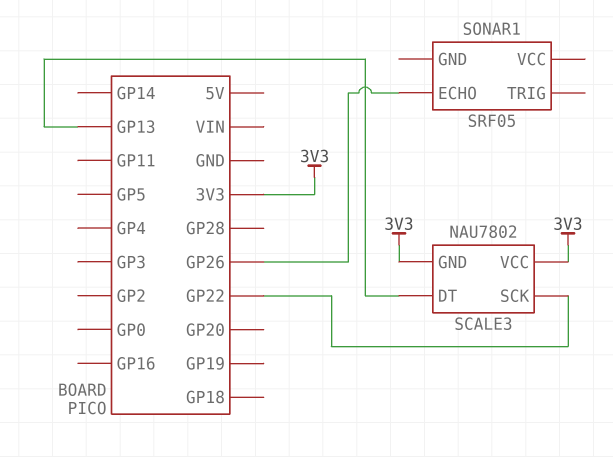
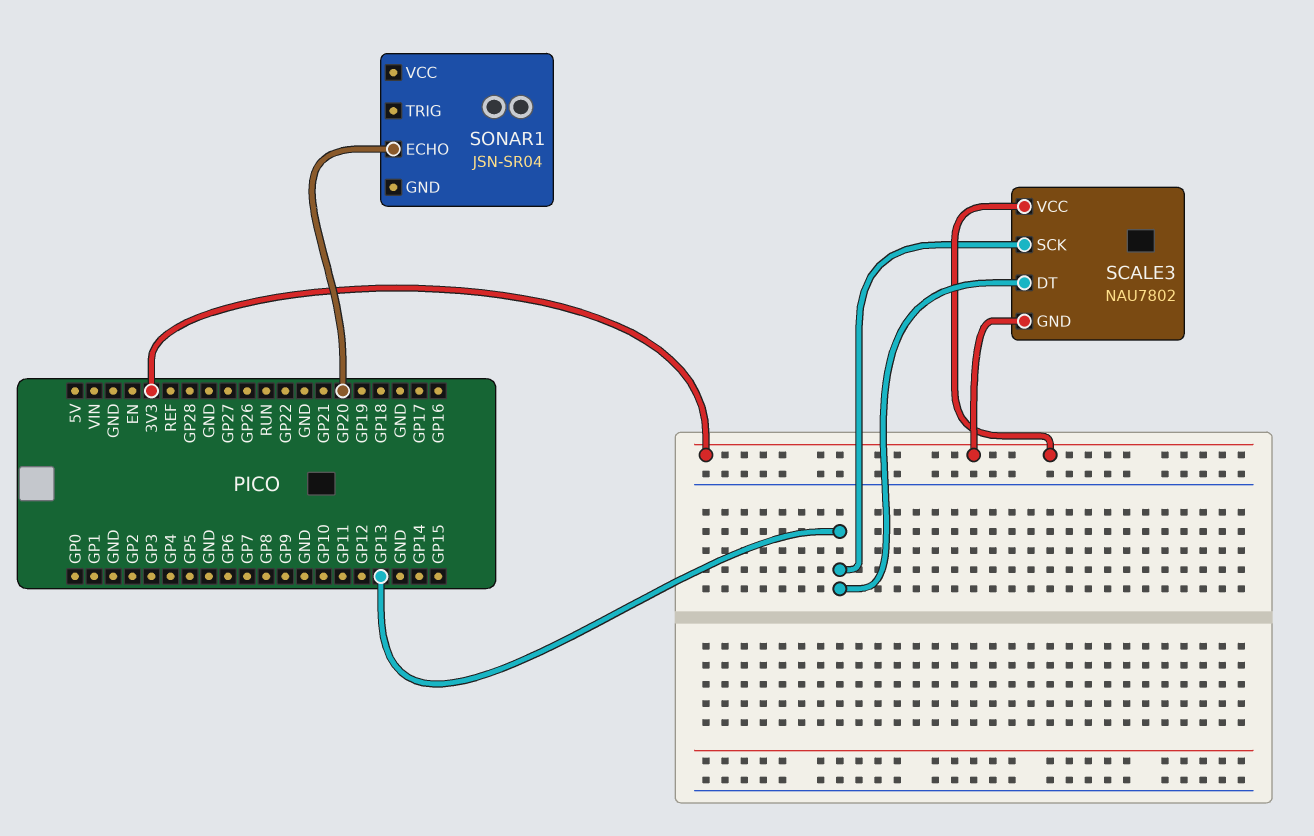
SCALE3 pin SCK: GP22 -> GP13
SONAR1: SRF05 -> JSN-SR04
SONAR1 pin ECHO: GP26 -> GP20

